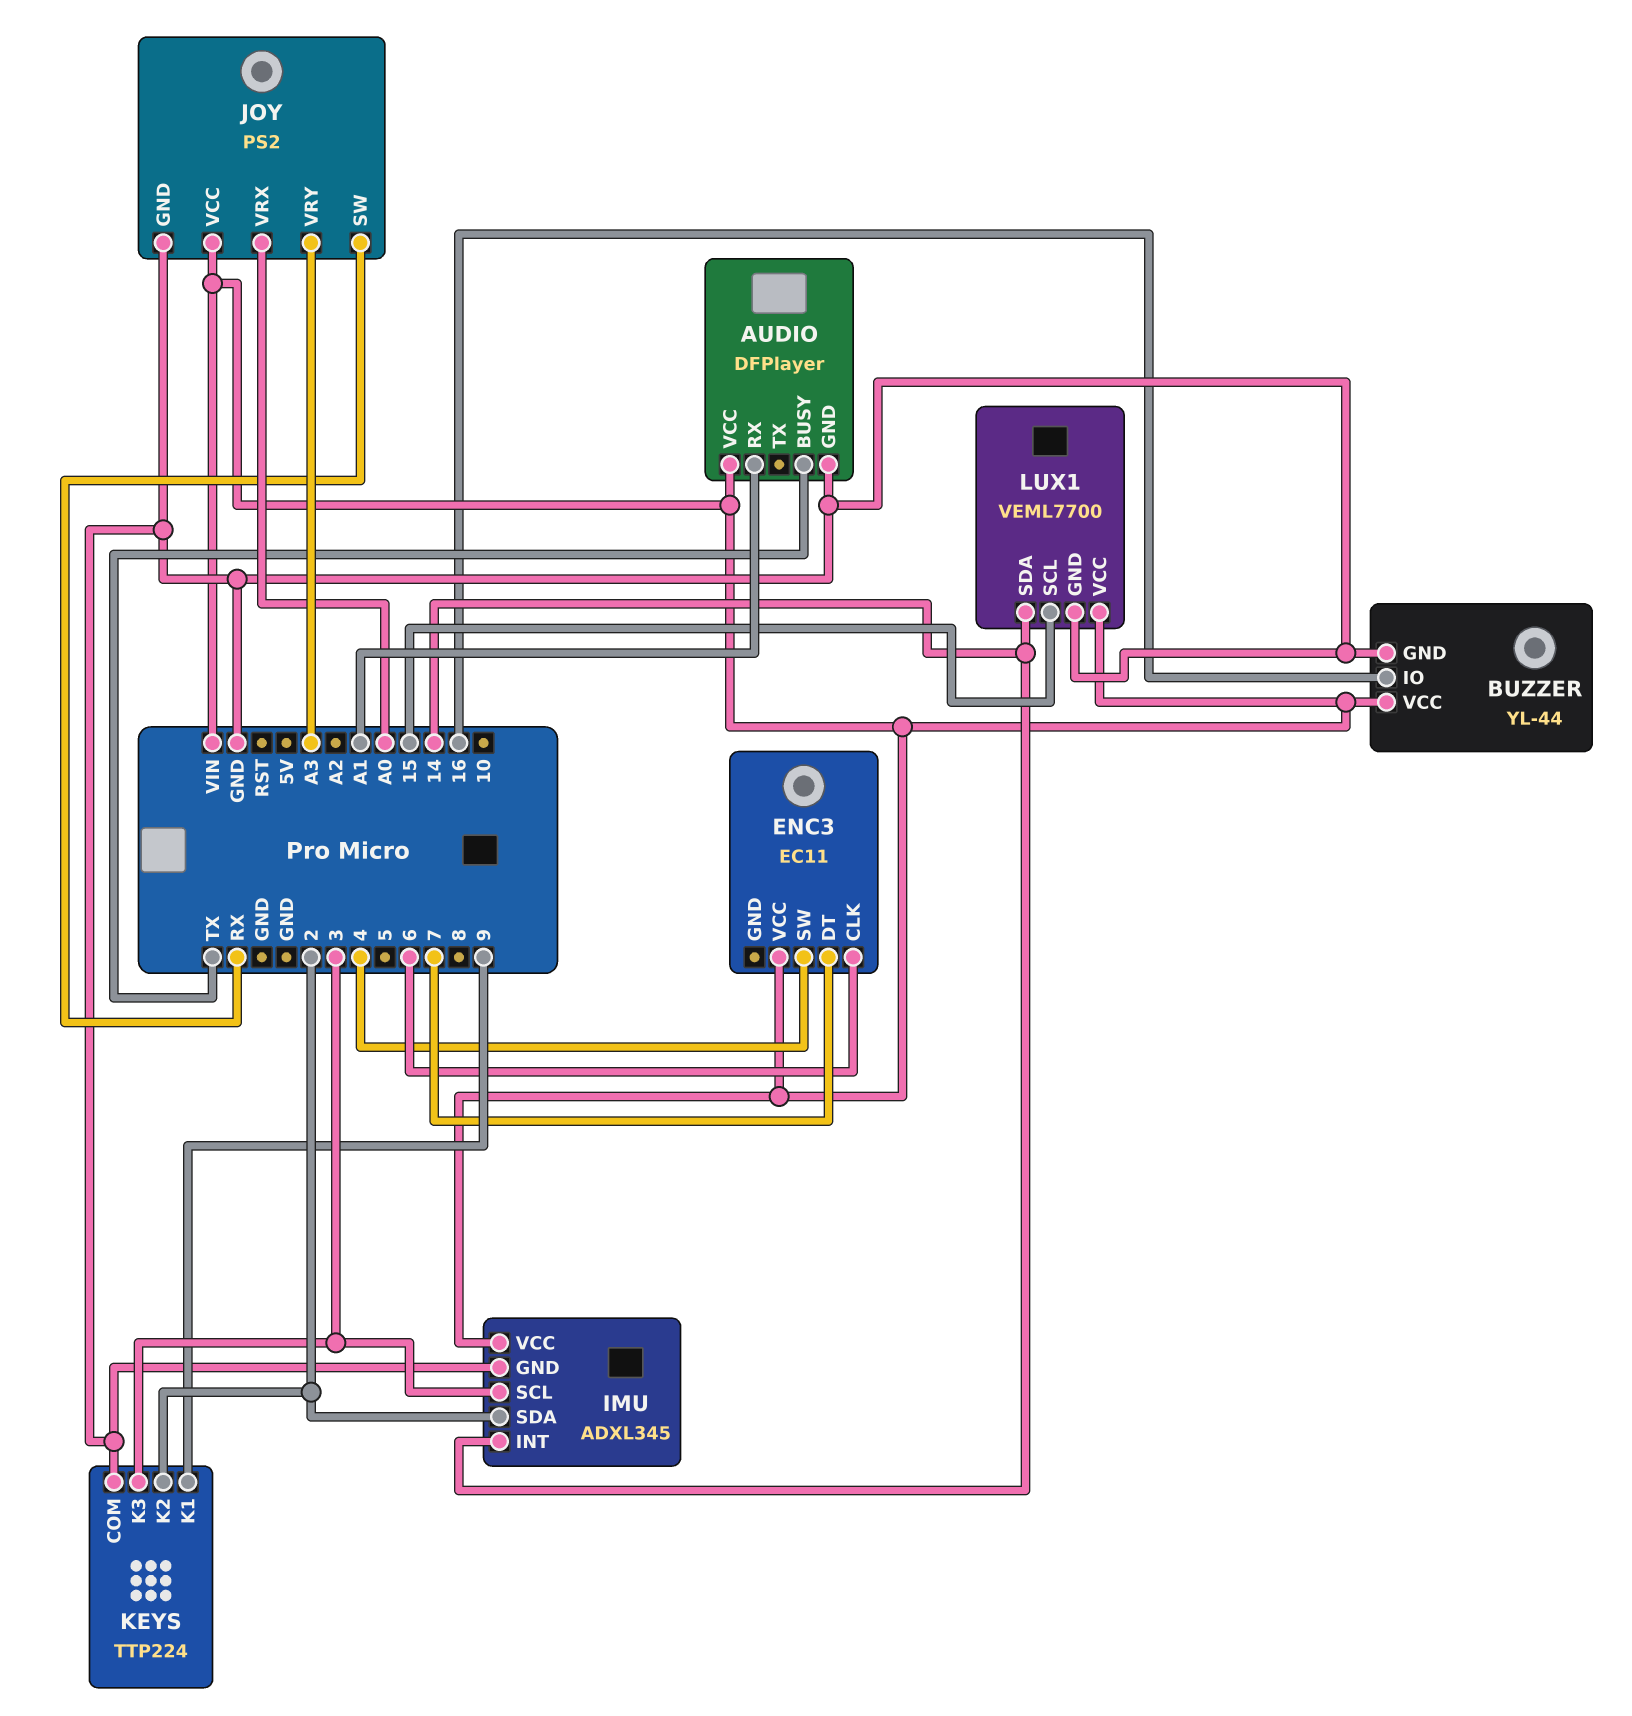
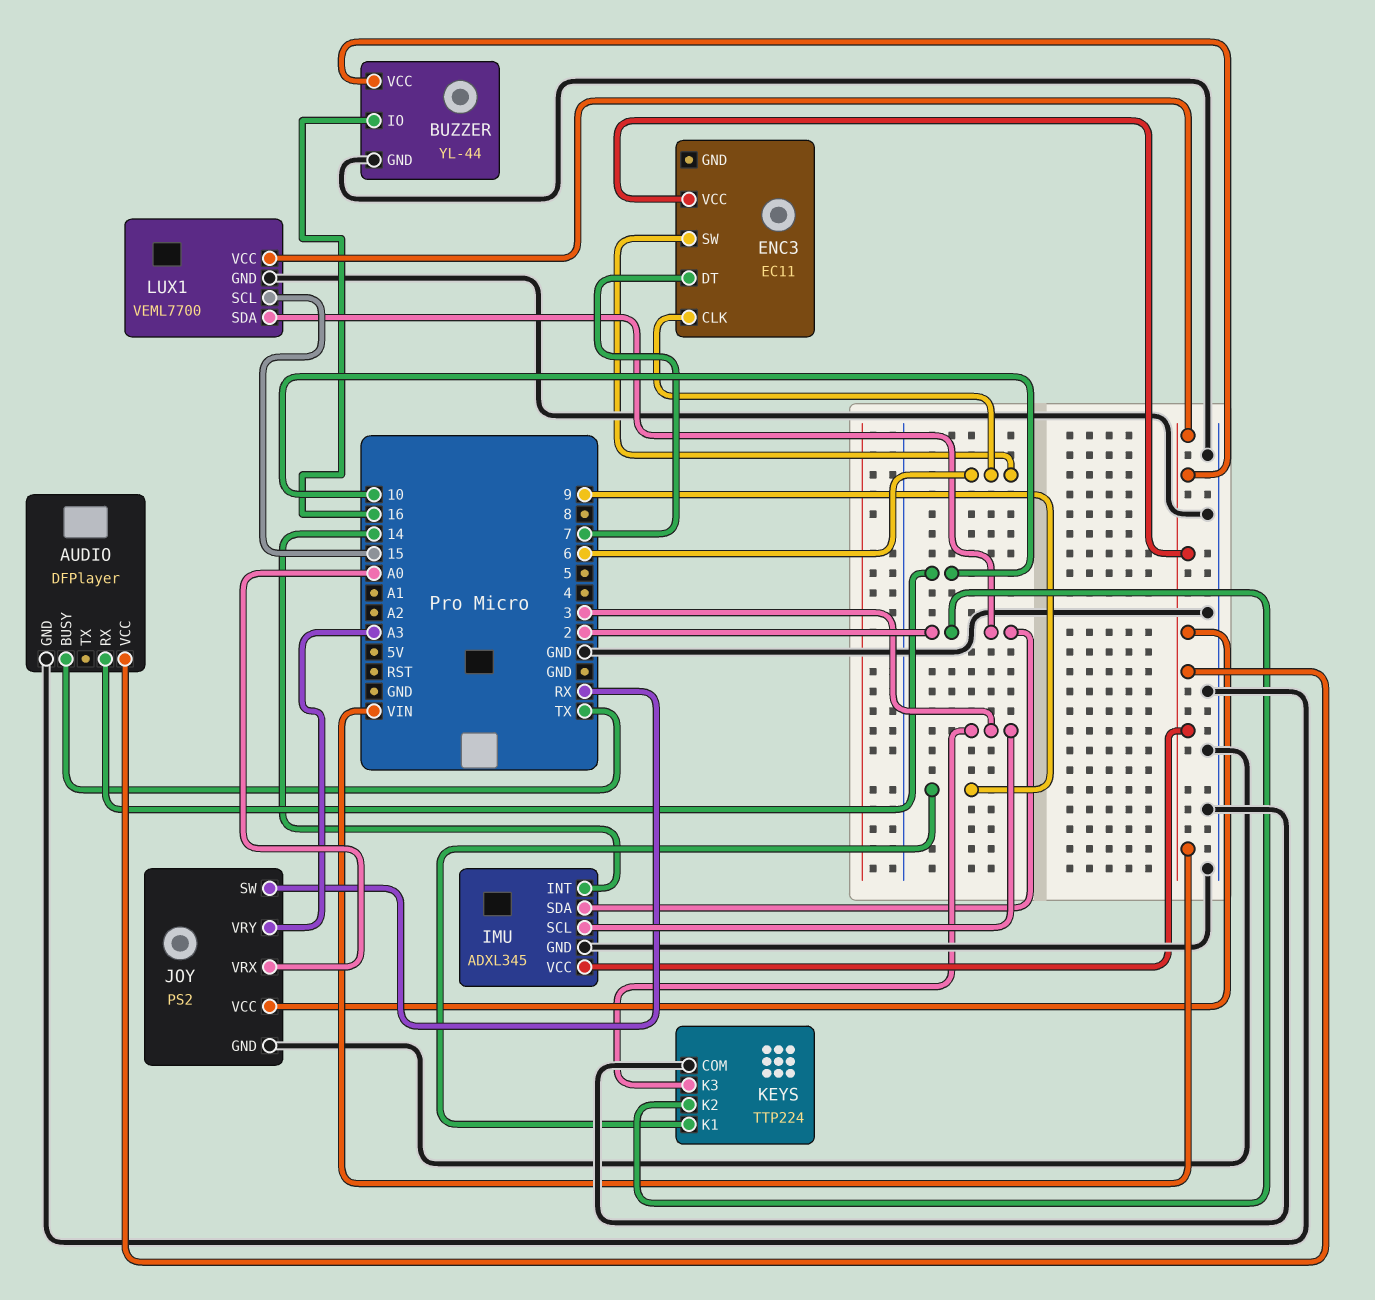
AUDIO pin RX: A1 -> 10
ENC3 pin SW: 4 -> 6
LUX1 pin SDA: 14 -> 2

